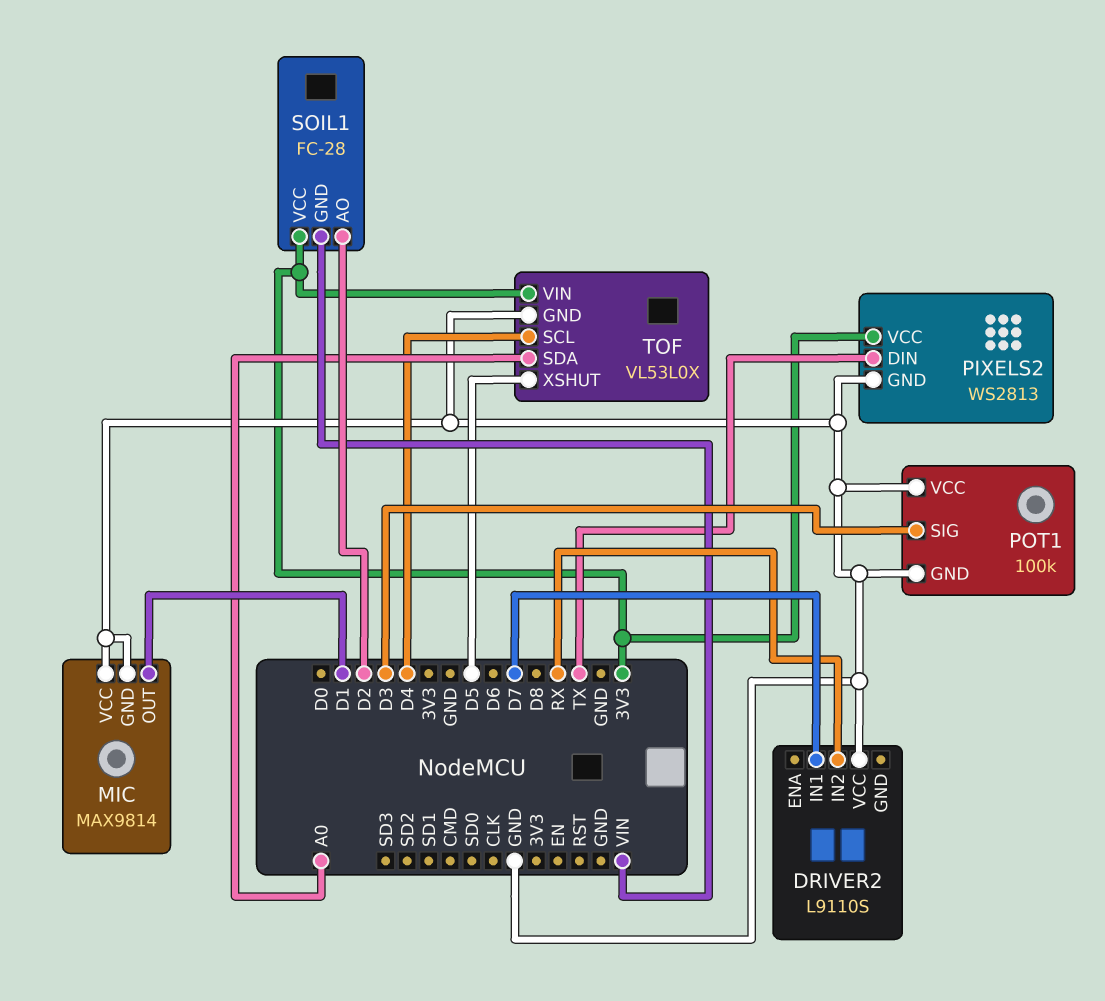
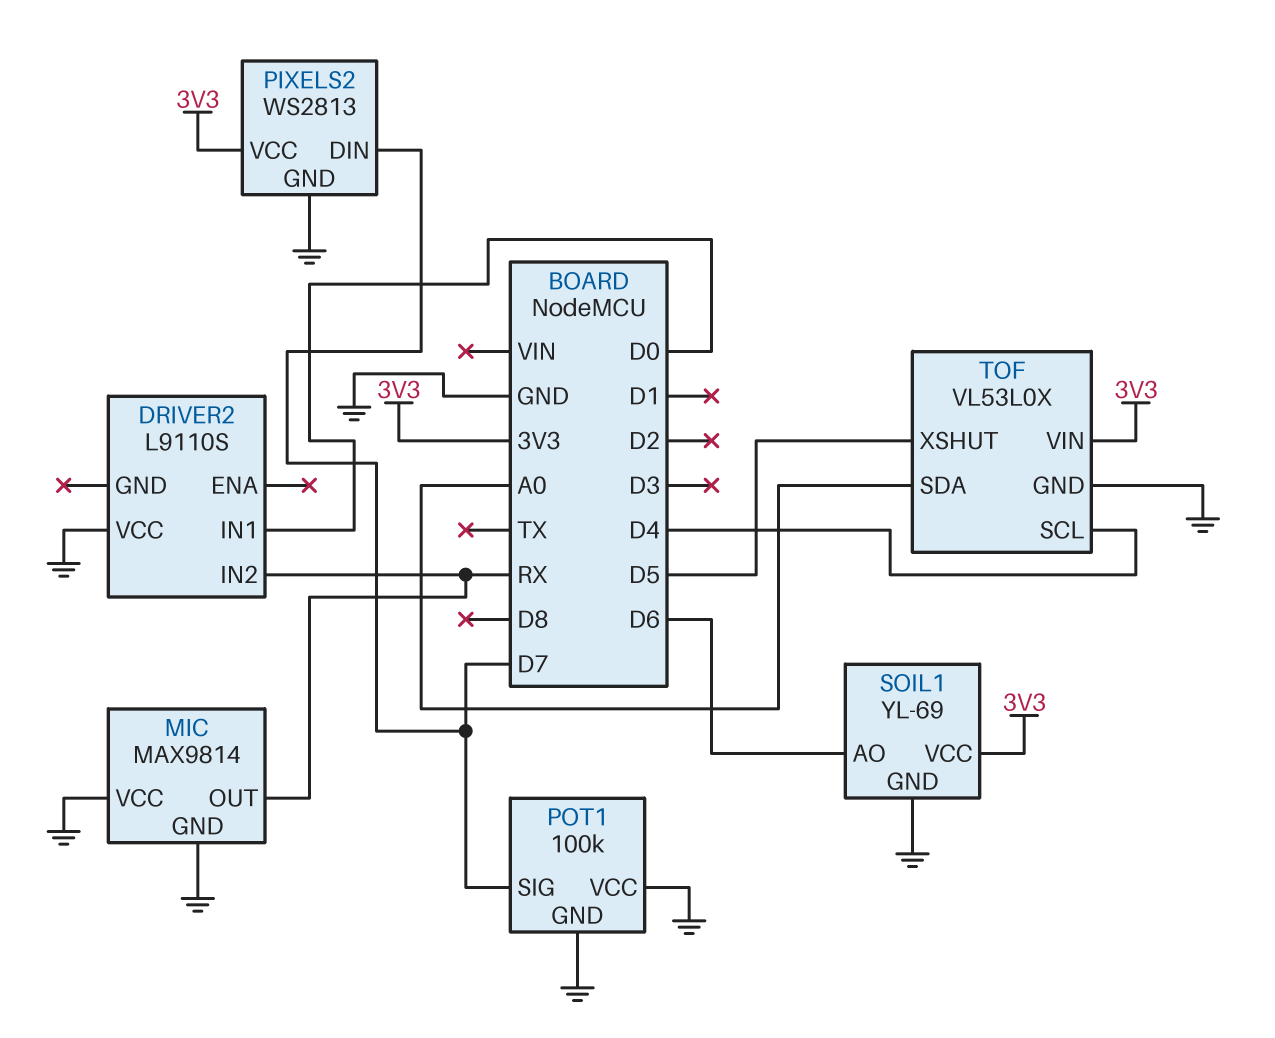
DRIVER2 pin IN1: D7 -> D0
MIC pin OUT: D1 -> RX
PIXELS2 pin DIN: TX -> D7
POT1 pin SIG: D3 -> D7
SOIL1: FC-28 -> YL-69
SOIL1 pin AO: D2 -> D6
SOIL1 pin GND: VIN -> GND

